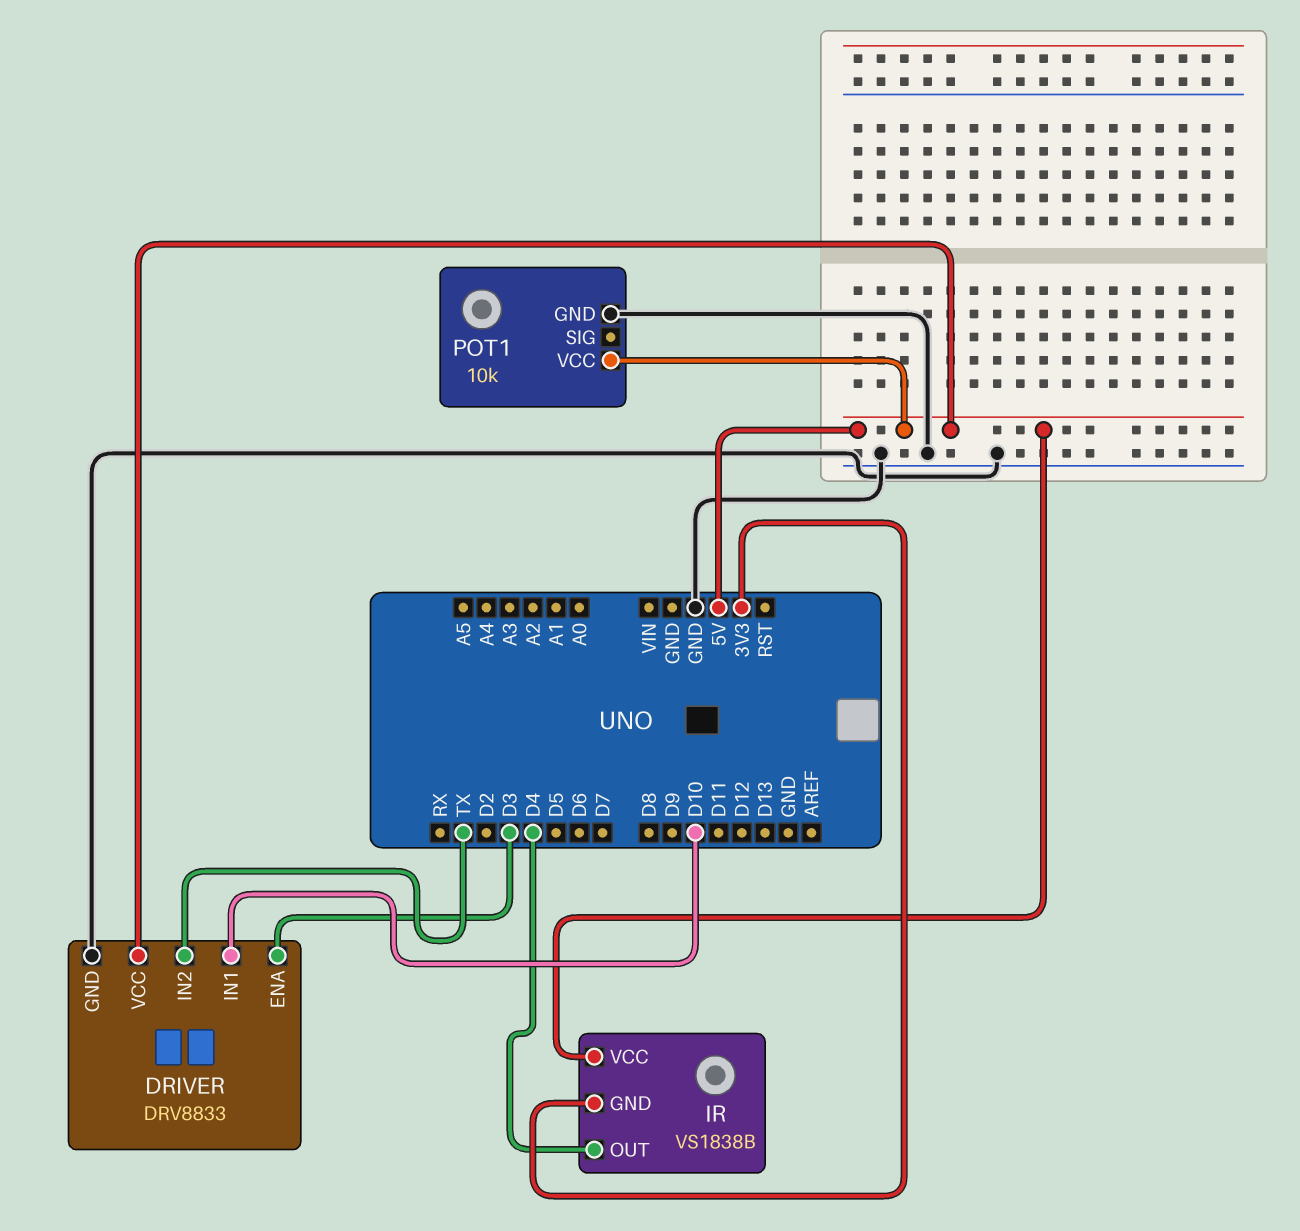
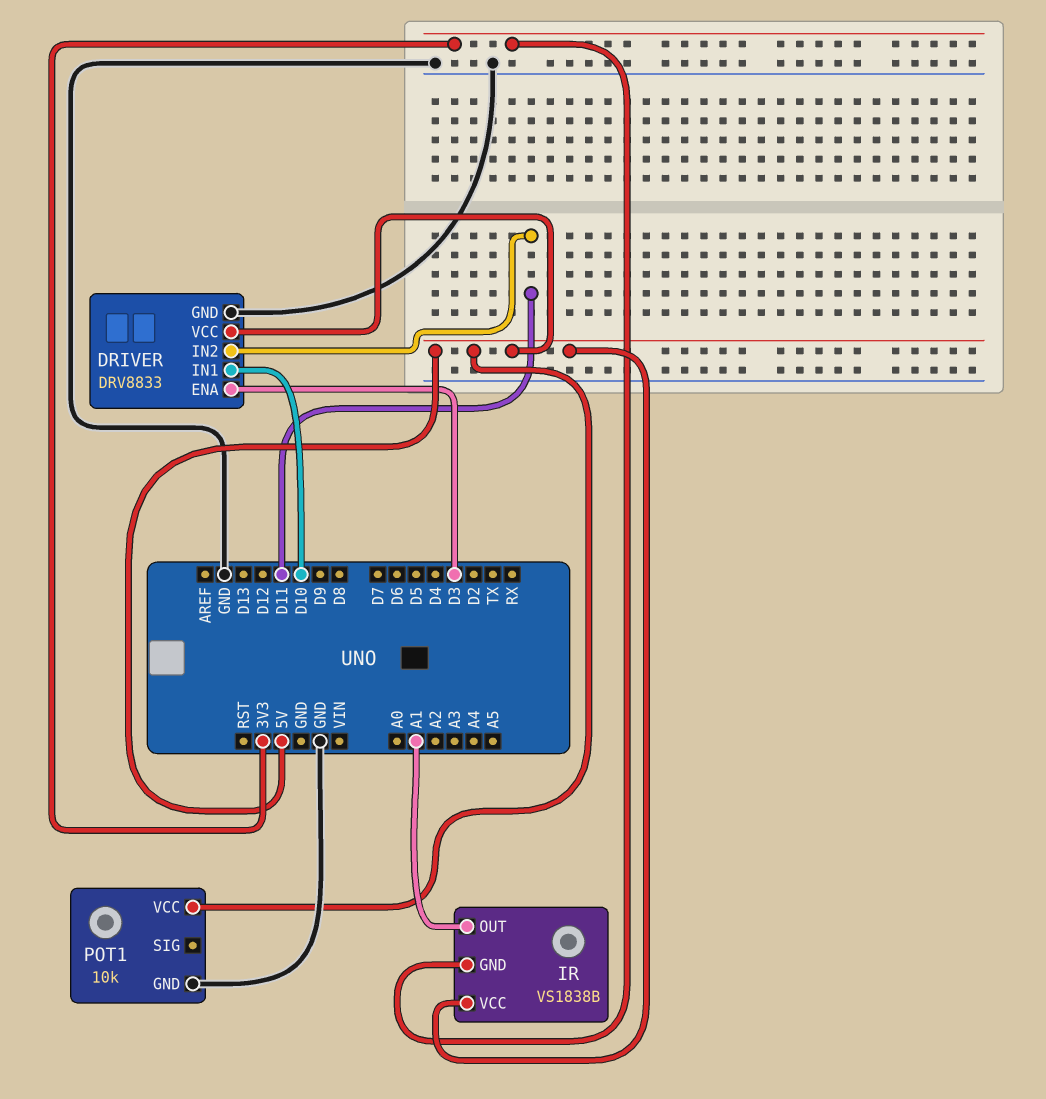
DRIVER pin IN2: TX -> D11
IR pin OUT: D4 -> A1

